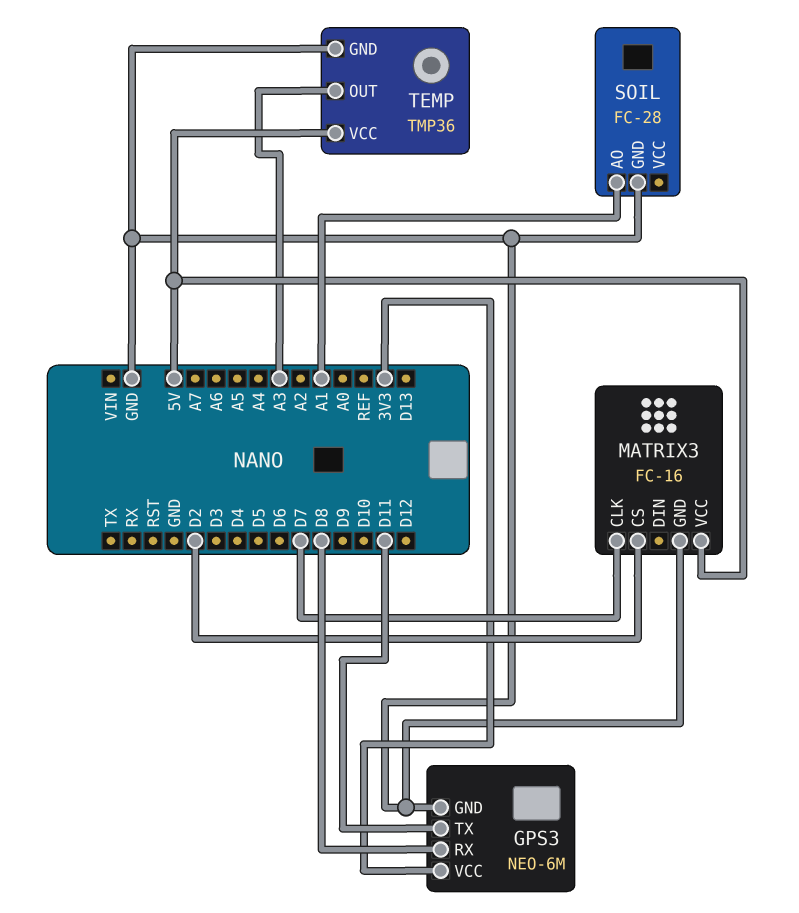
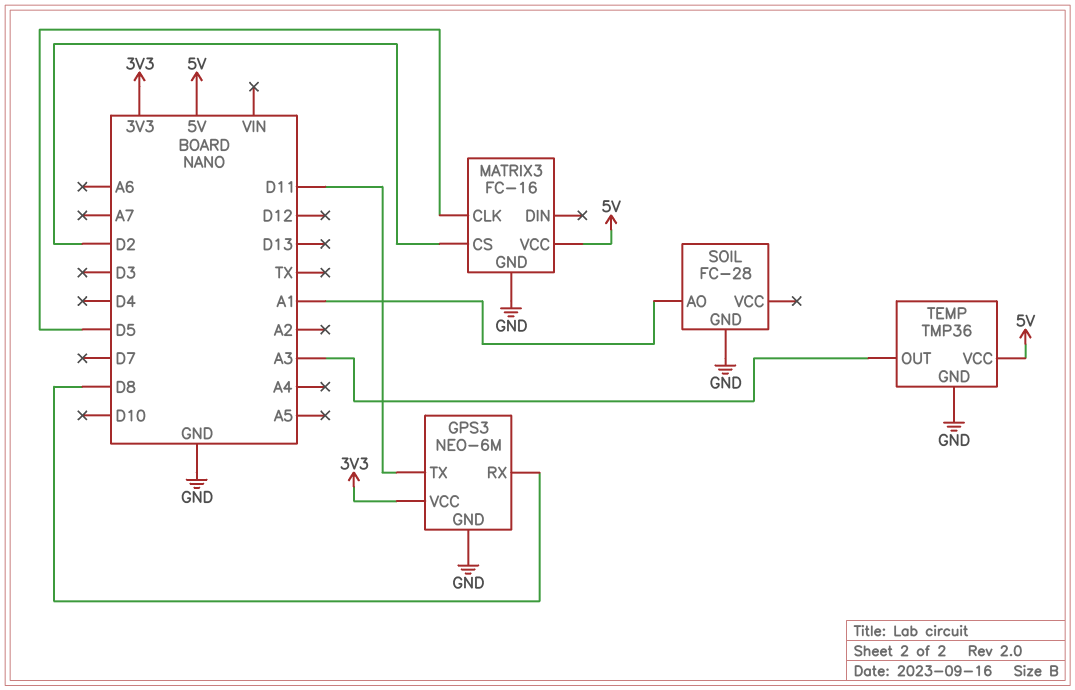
MATRIX3 pin CLK: D7 -> D5

